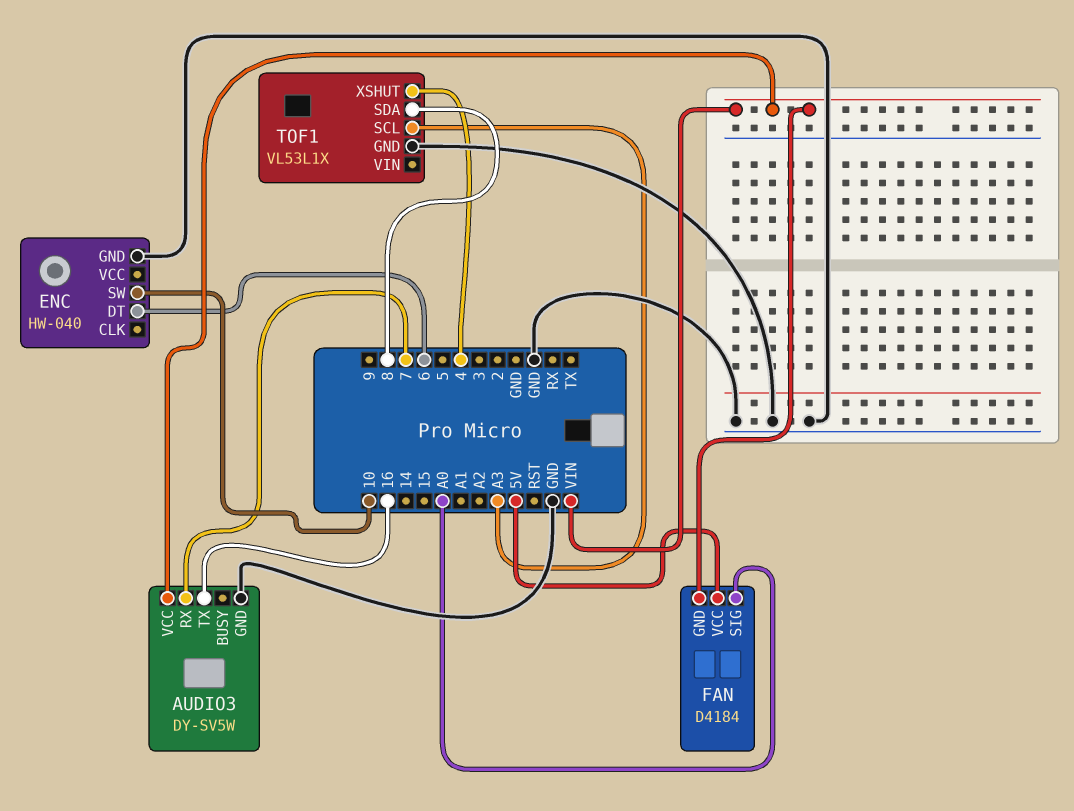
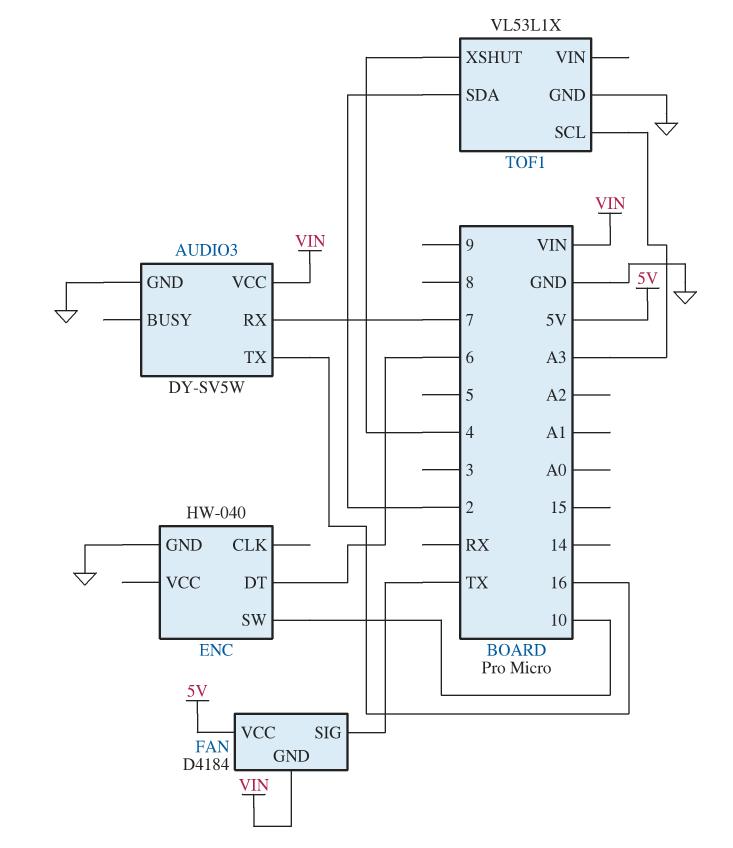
FAN pin SIG: A0 -> TX
TOF1 pin SDA: 8 -> 2

